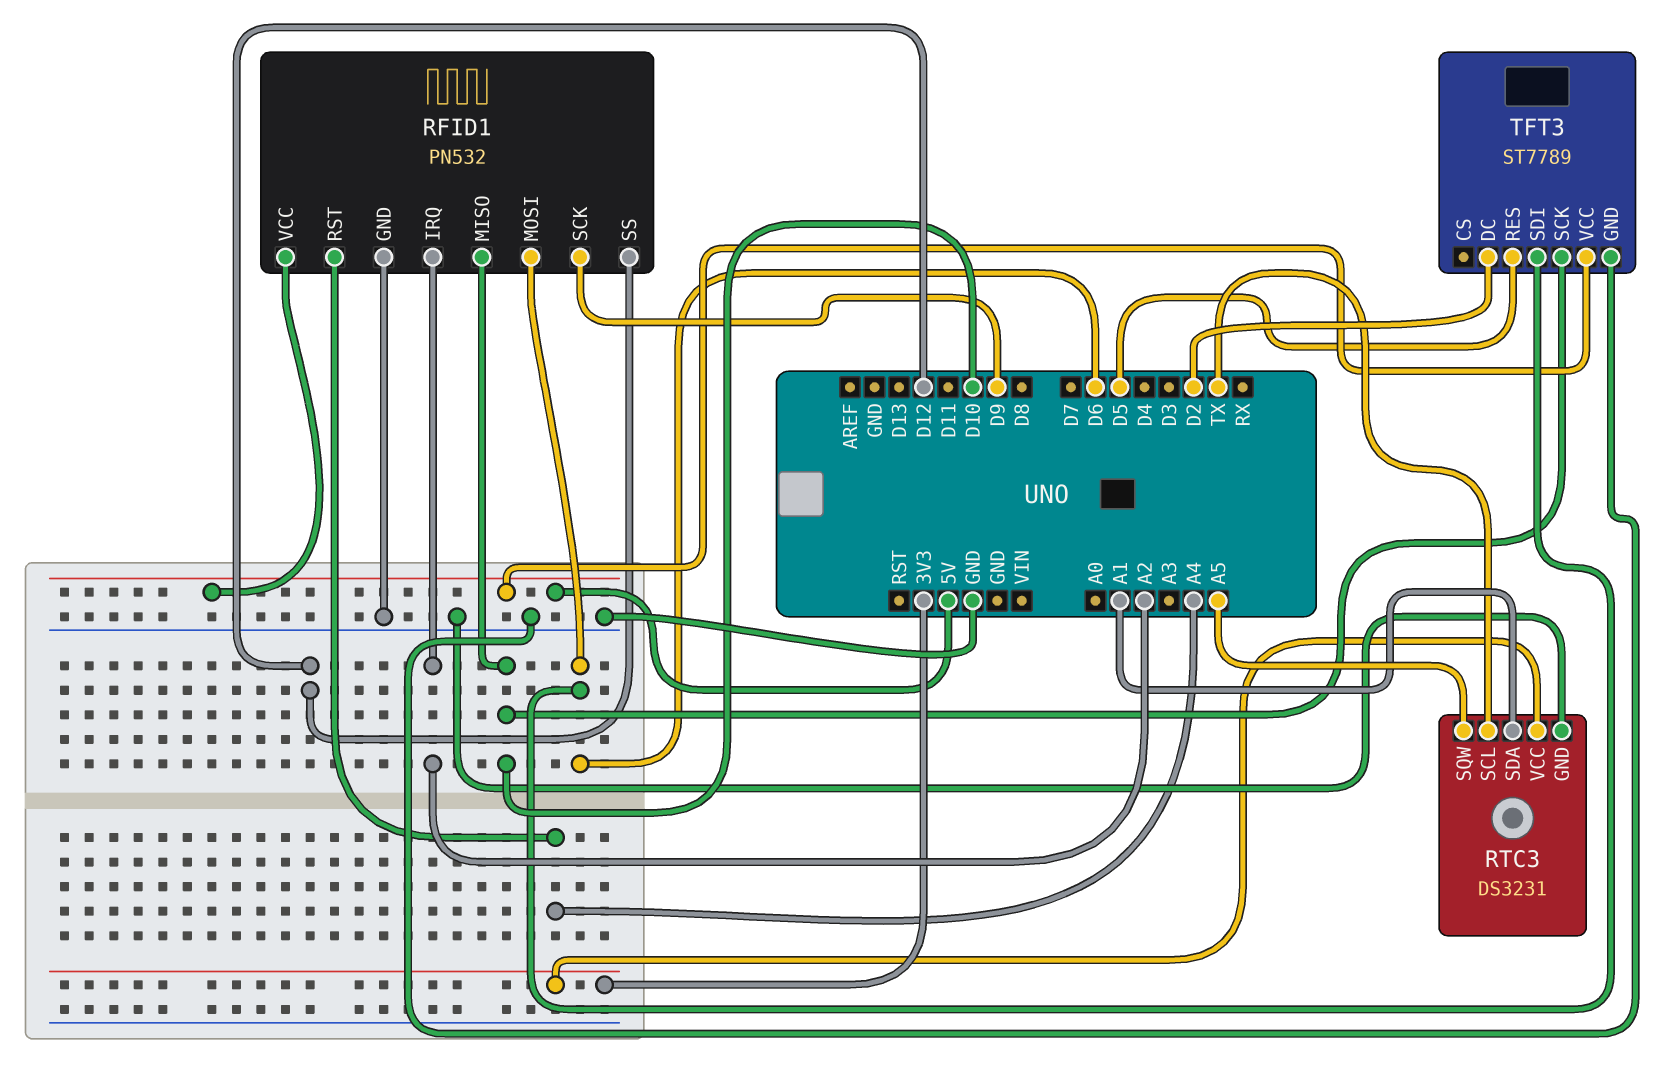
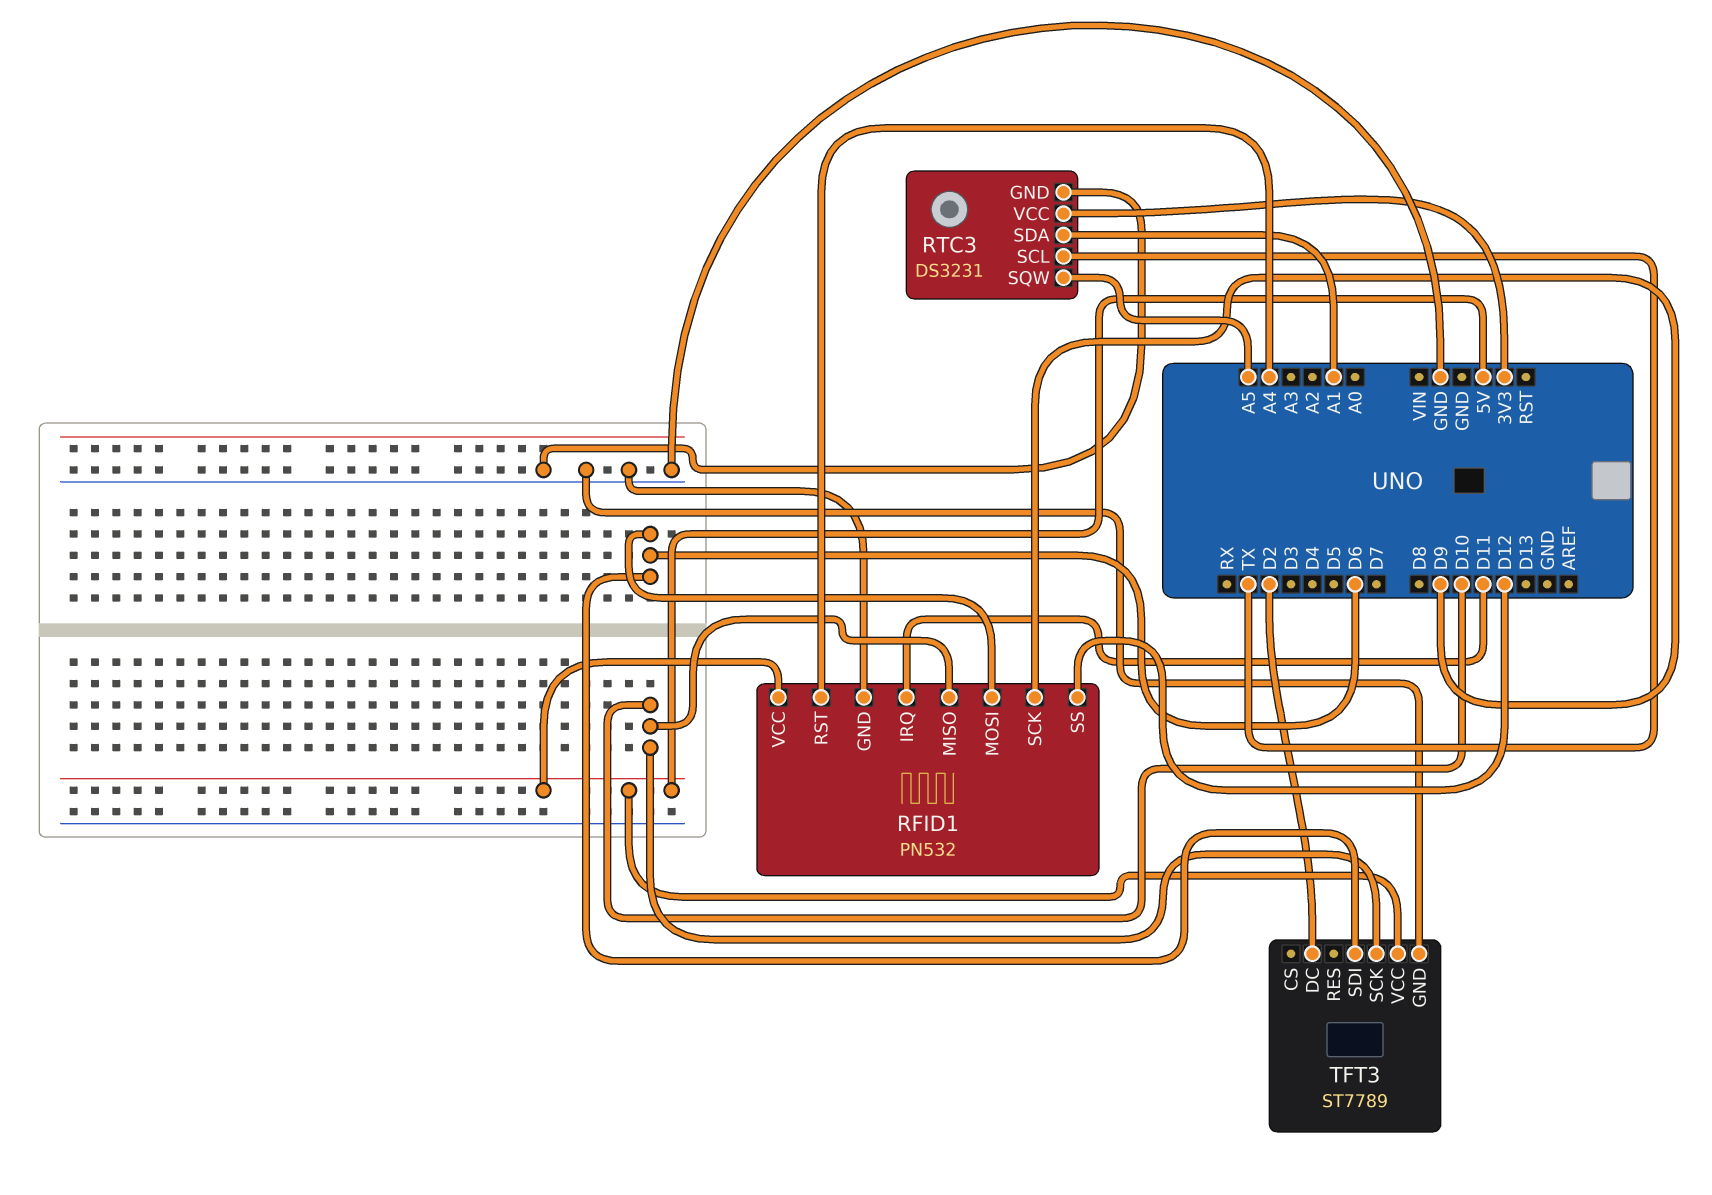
RFID1 pin IRQ: A2 -> D11
TFT3 pin RES: D5 -> none

